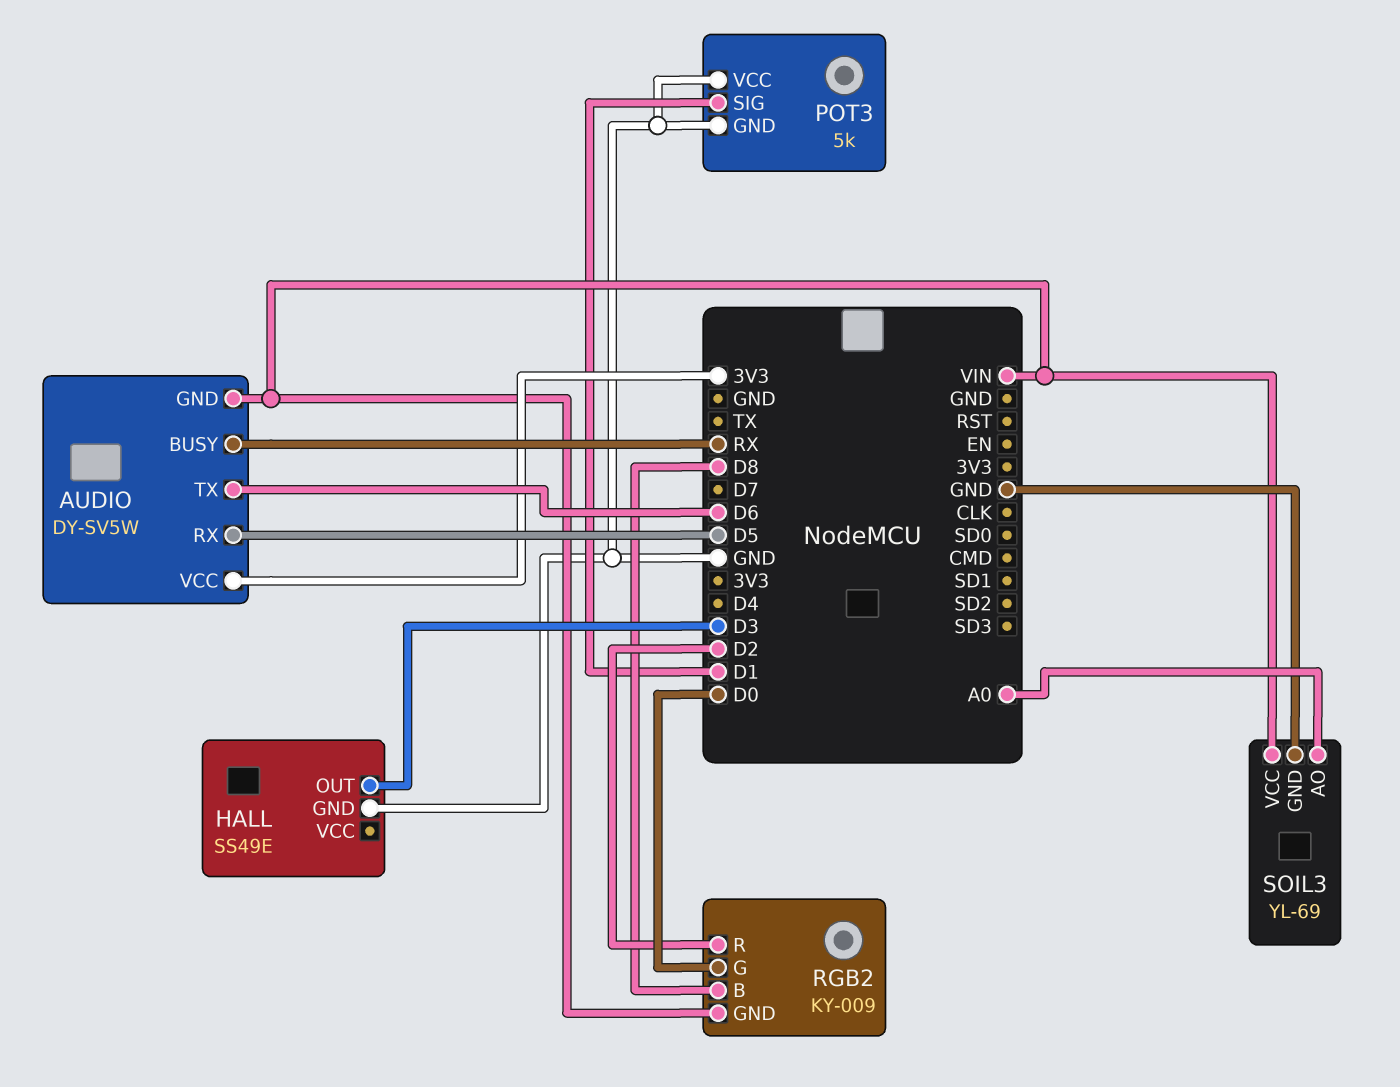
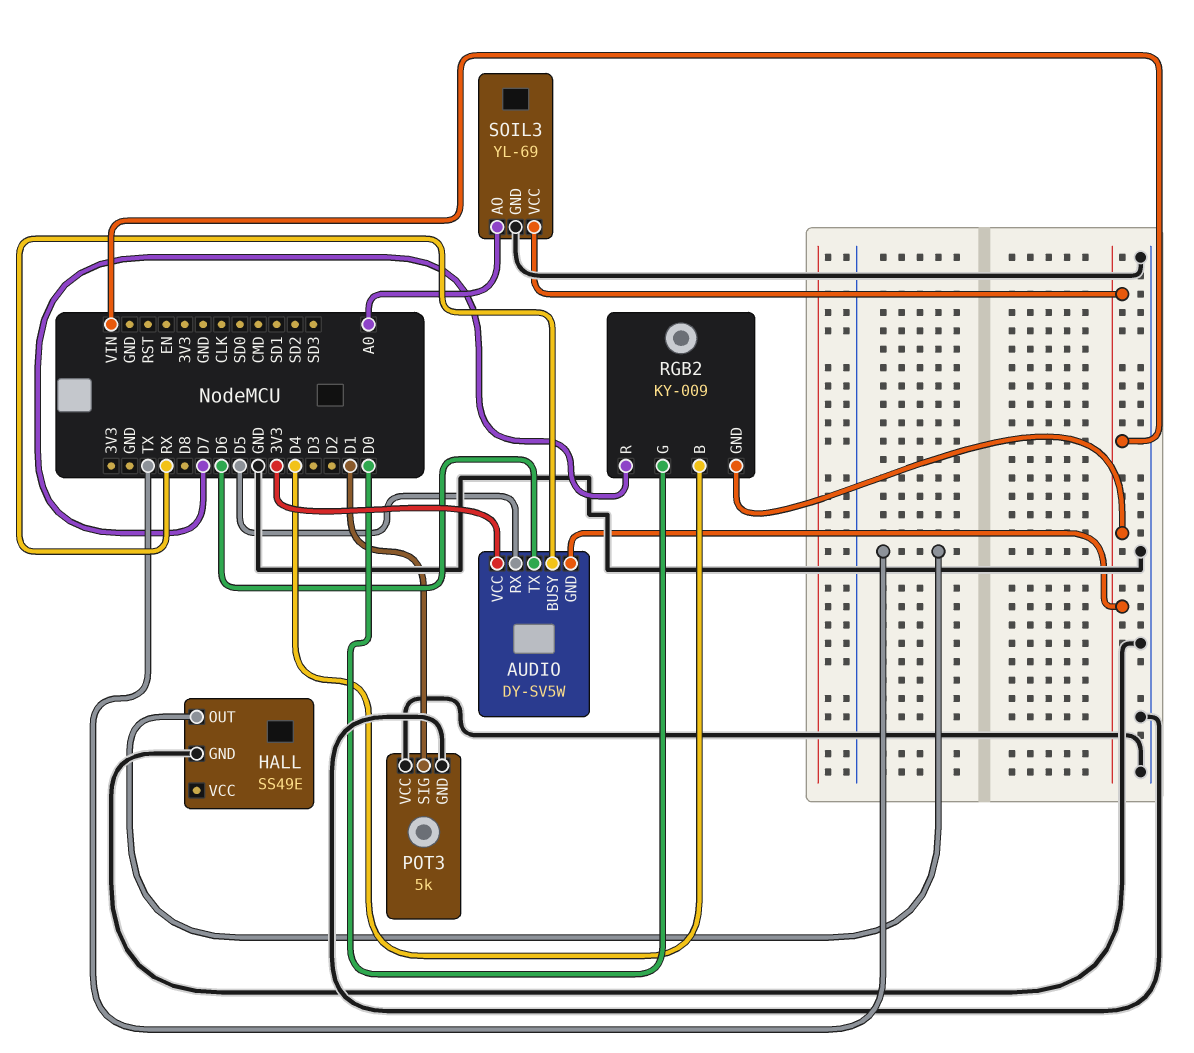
HALL pin OUT: D3 -> TX
RGB2 pin B: D8 -> D4
RGB2 pin R: D2 -> D7

